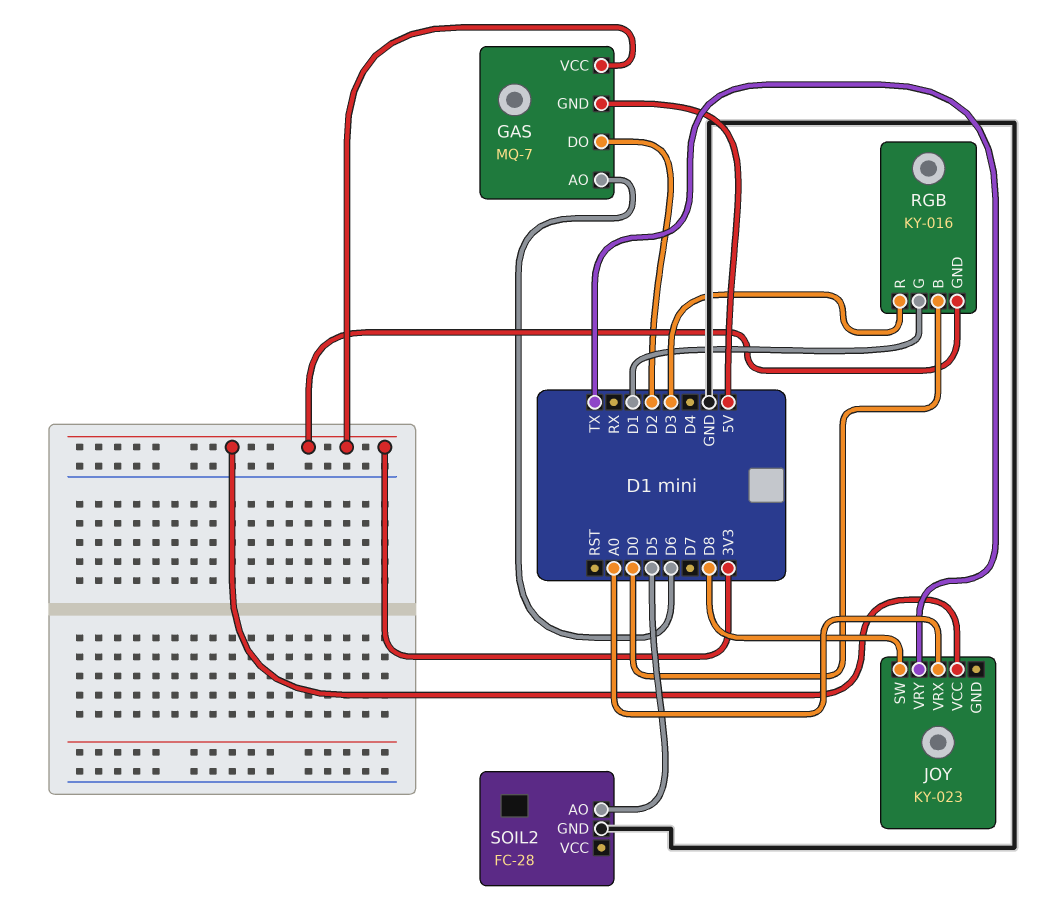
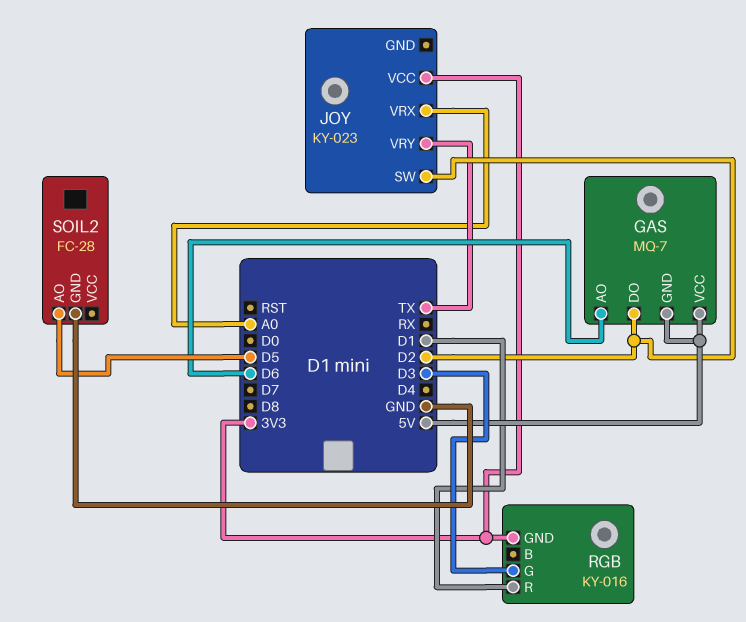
GAS pin VCC: 3V3 -> 5V
JOY pin SW: D8 -> D2
RGB pin B: D0 -> none
RGB pin G: D1 -> D3
RGB pin R: D3 -> D1

